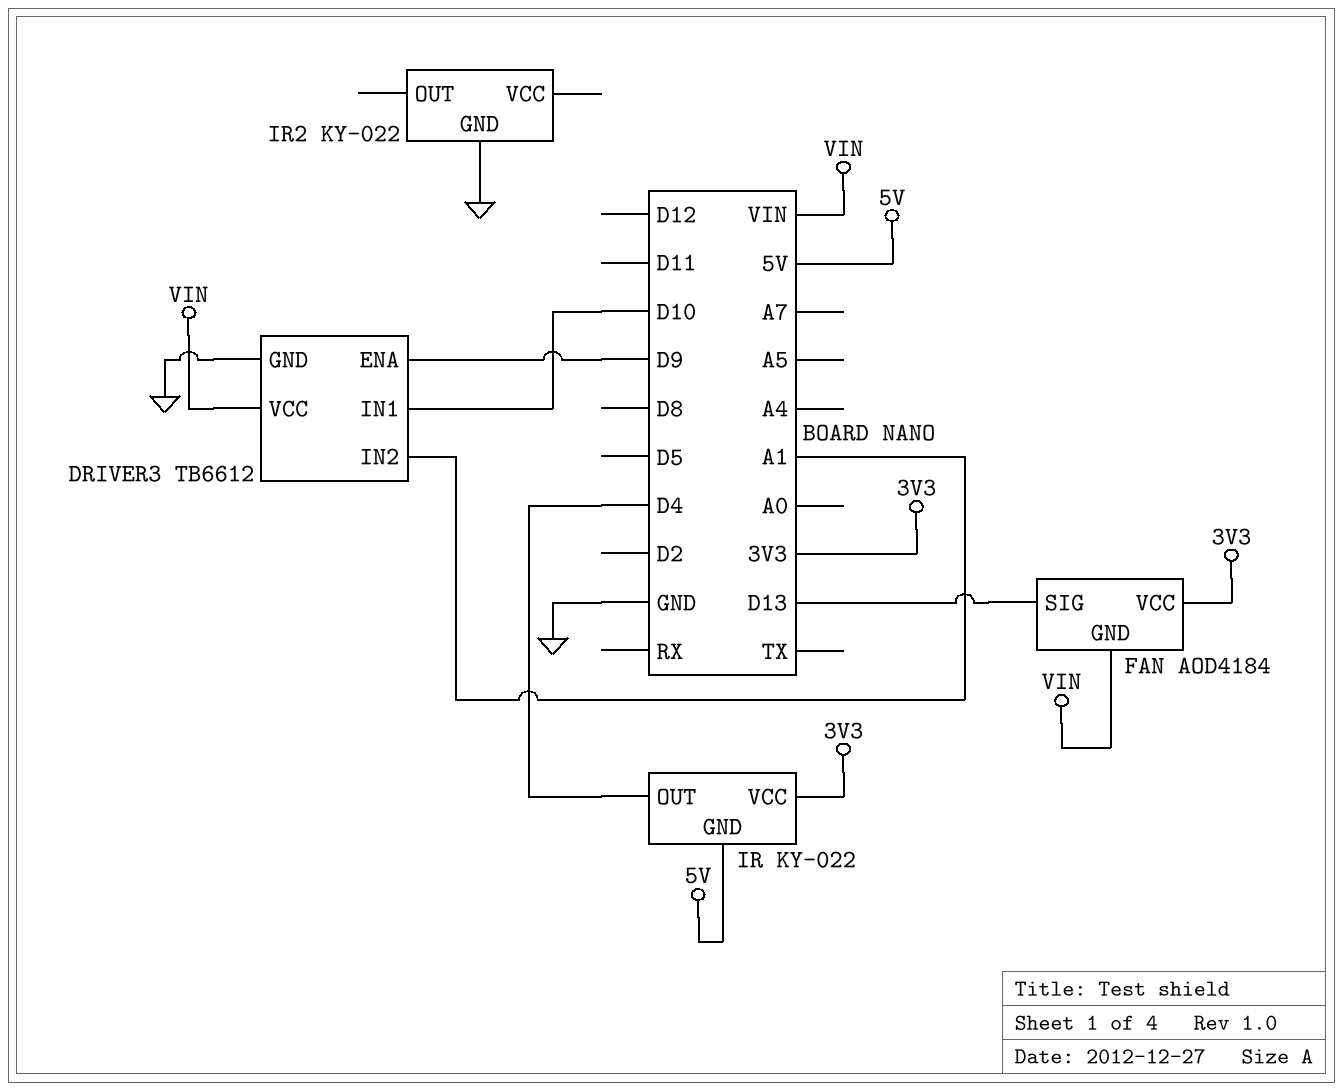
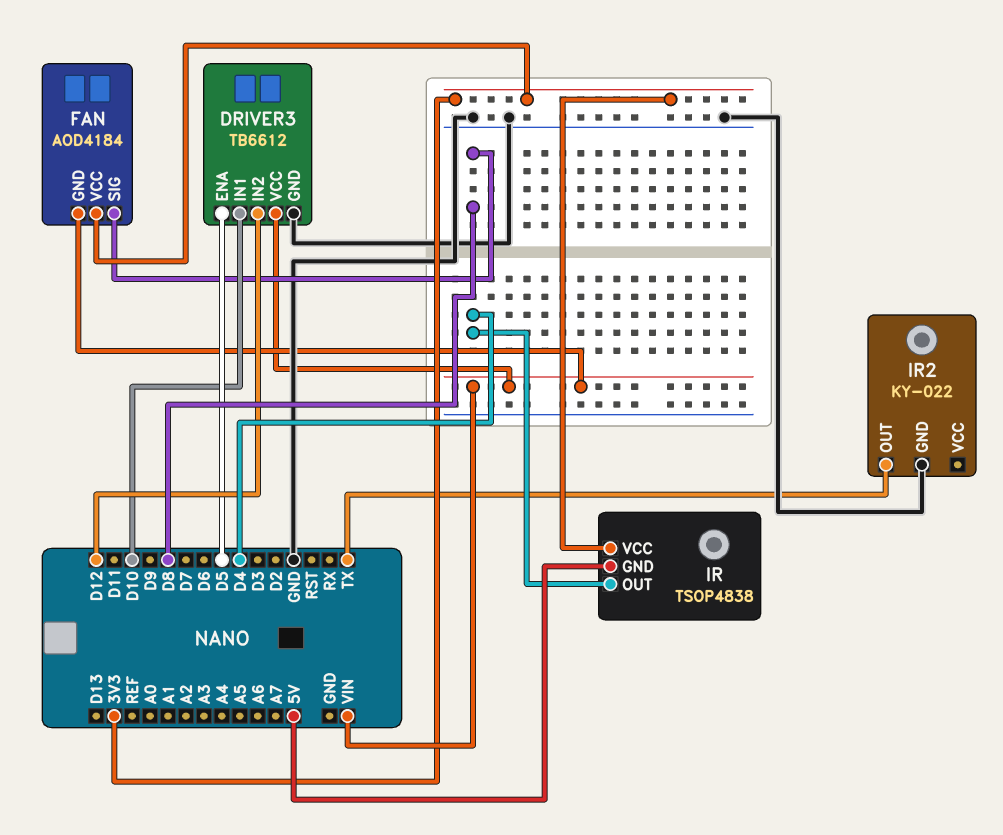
DRIVER3 pin ENA: D9 -> D5
DRIVER3 pin IN2: A1 -> D12
FAN pin SIG: D13 -> D8
IR: KY-022 -> TSOP4838
IR2 pin OUT: none -> TX

